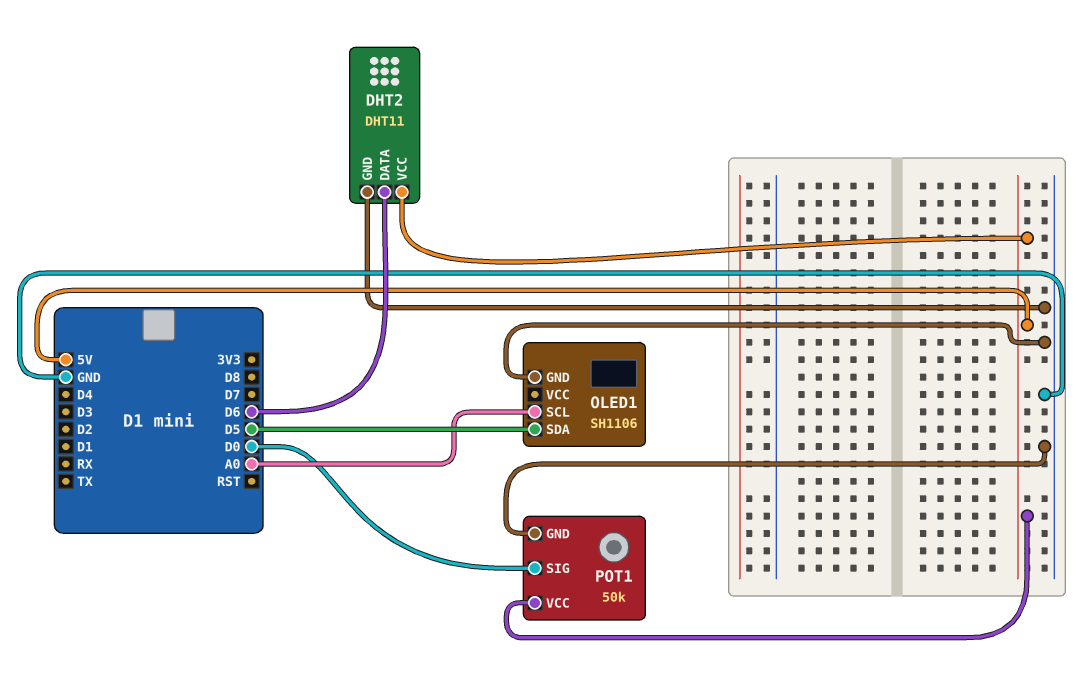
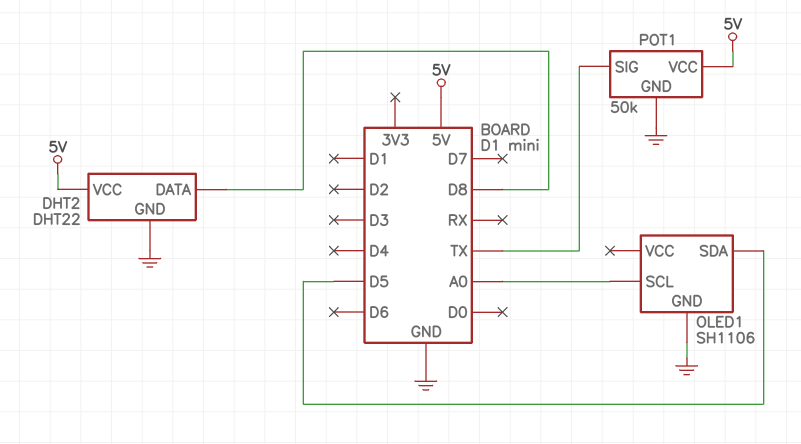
DHT2: DHT11 -> DHT22
DHT2 pin DATA: D6 -> D8
POT1 pin SIG: D0 -> TX

